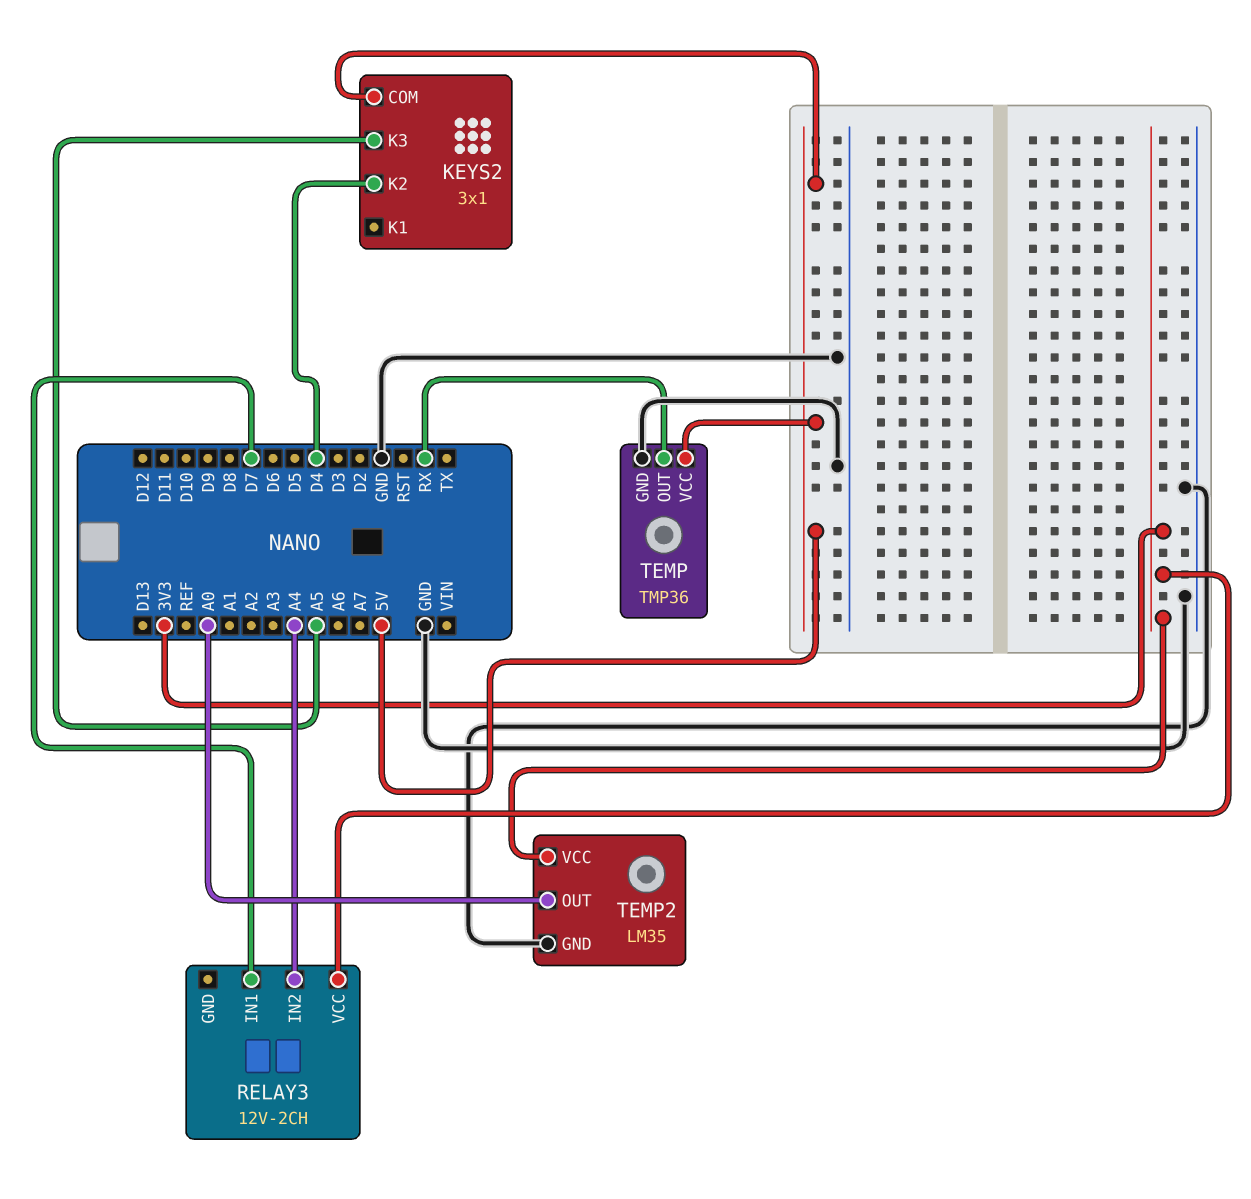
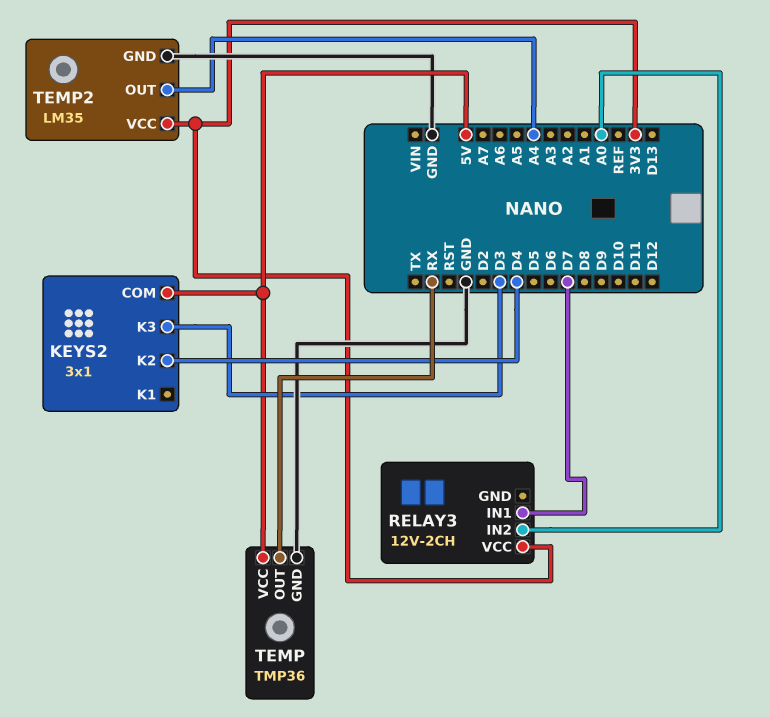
KEYS2 pin K3: A5 -> D3
RELAY3 pin IN2: A4 -> A0
TEMP2 pin OUT: A0 -> A4

